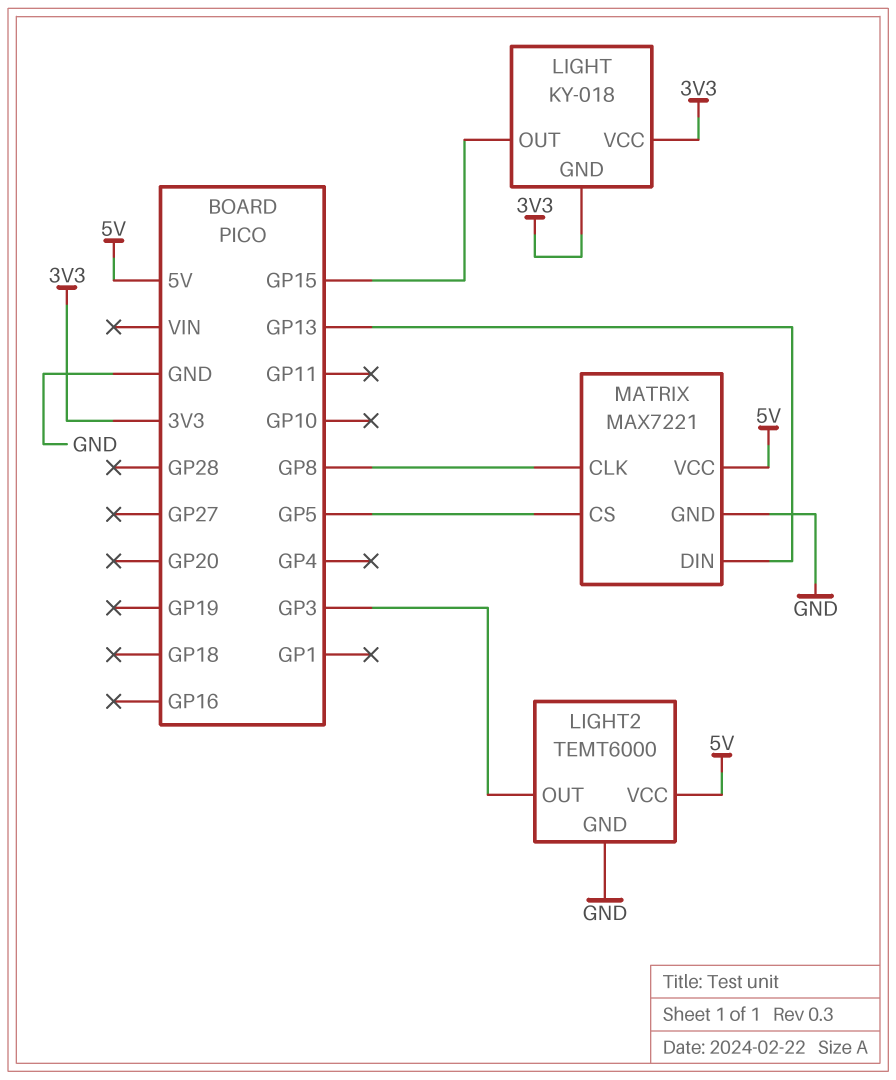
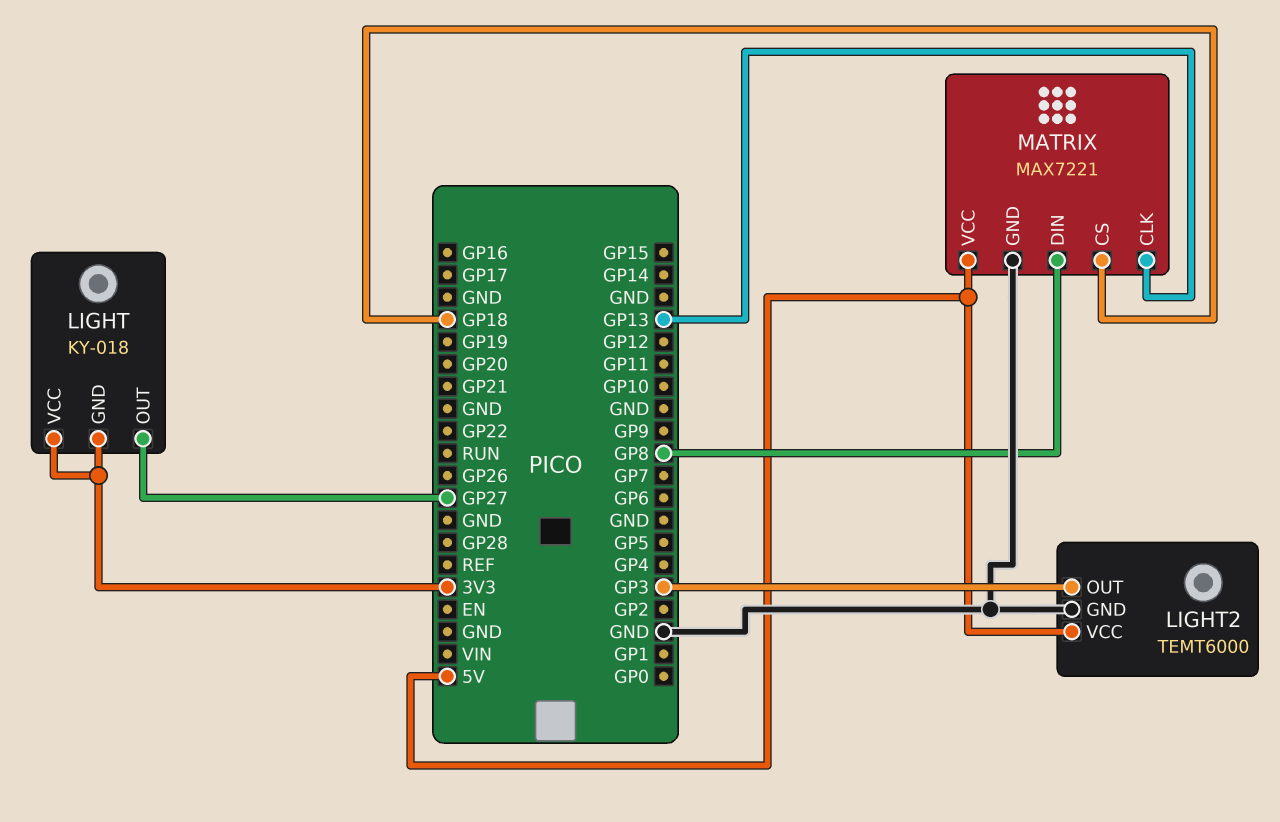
LIGHT pin OUT: GP15 -> GP27
MATRIX pin CLK: GP8 -> GP13
MATRIX pin CS: GP5 -> GP18
MATRIX pin DIN: GP13 -> GP8

